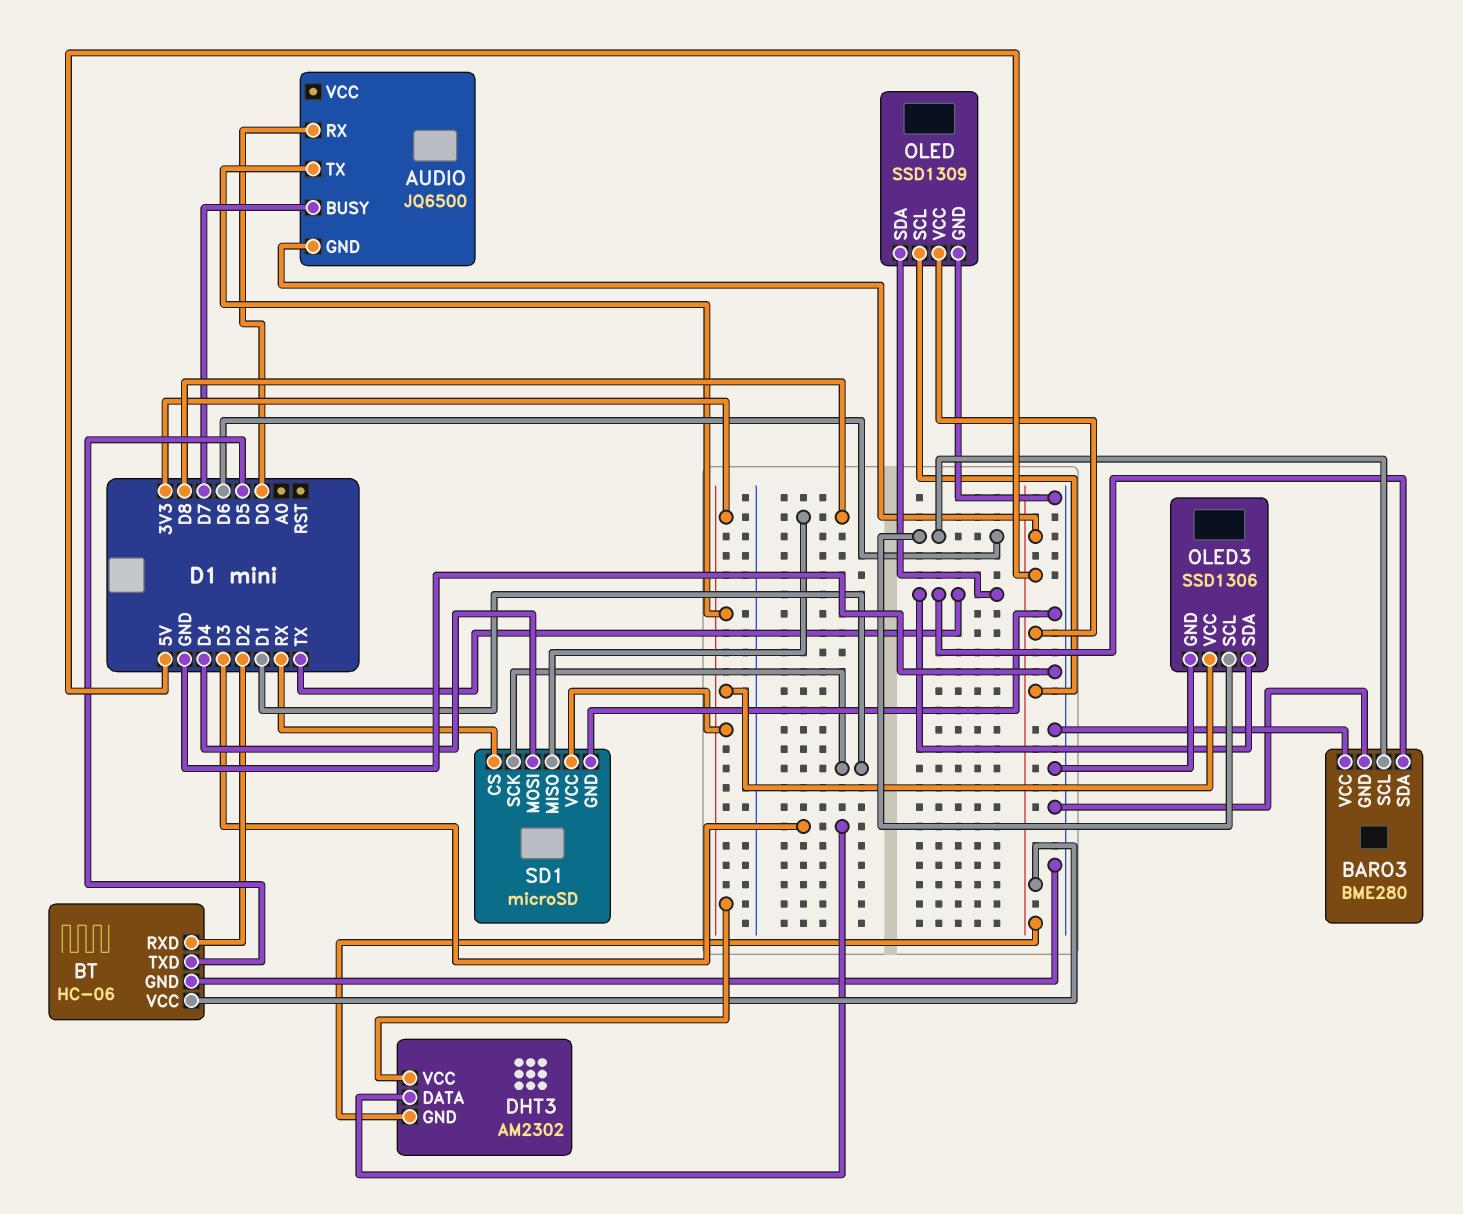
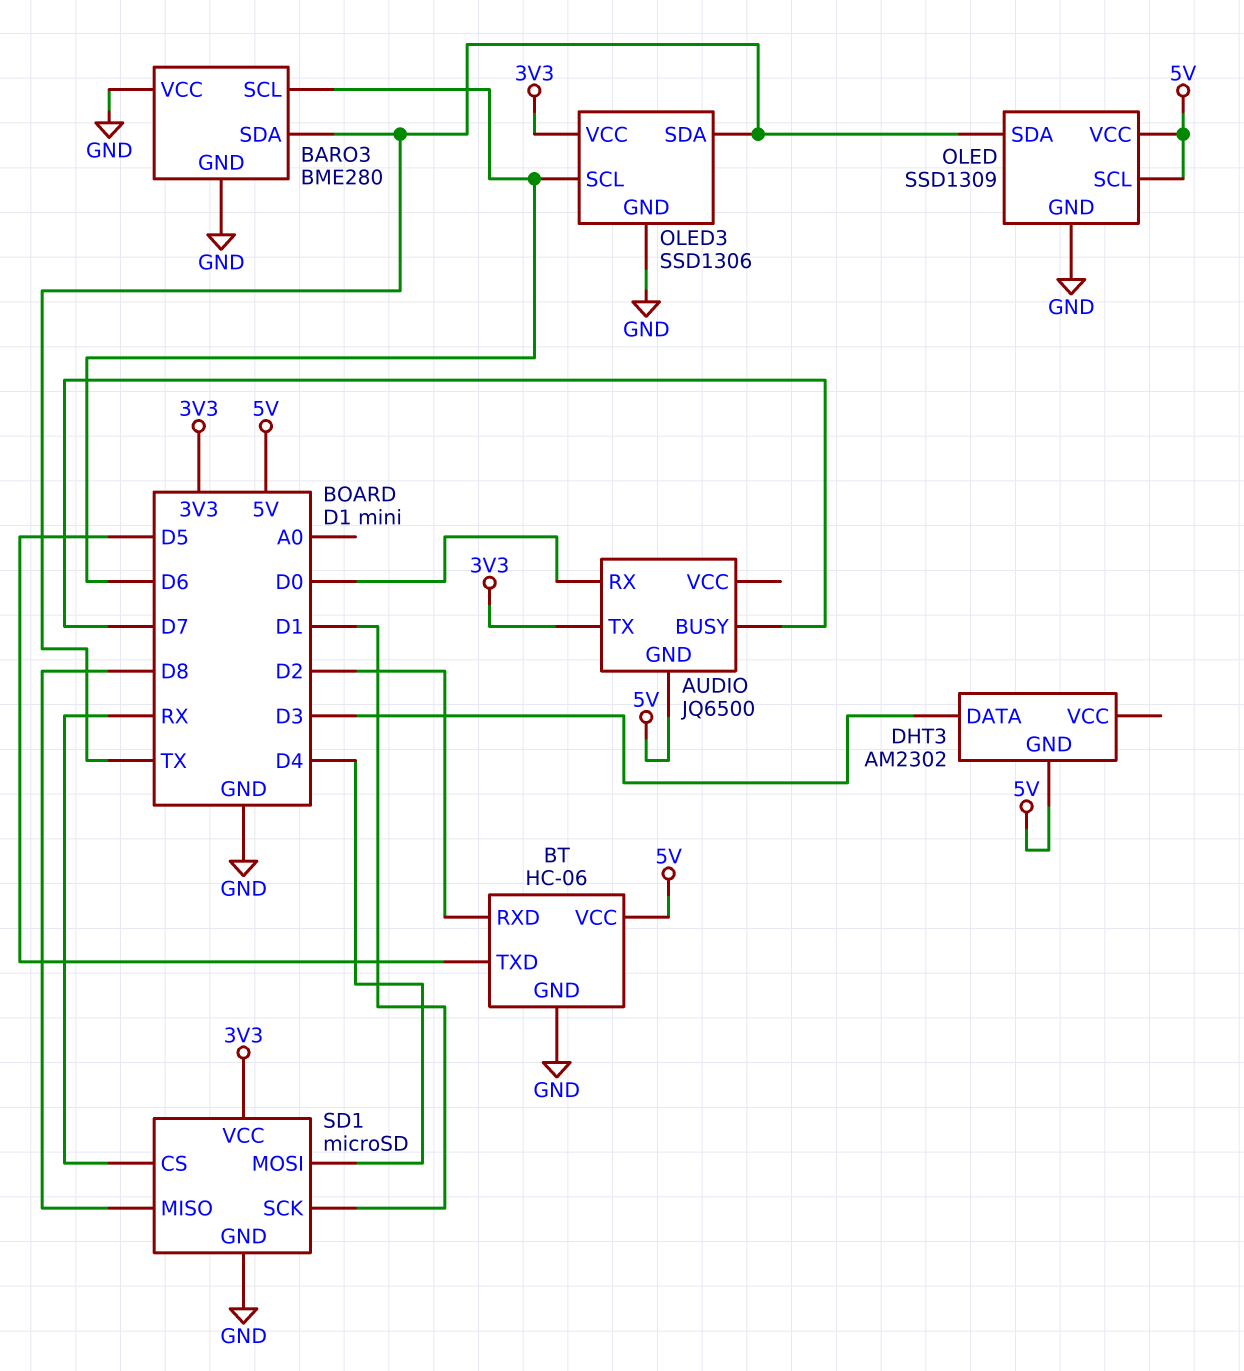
DHT3 pin VCC: 3V3 -> none

